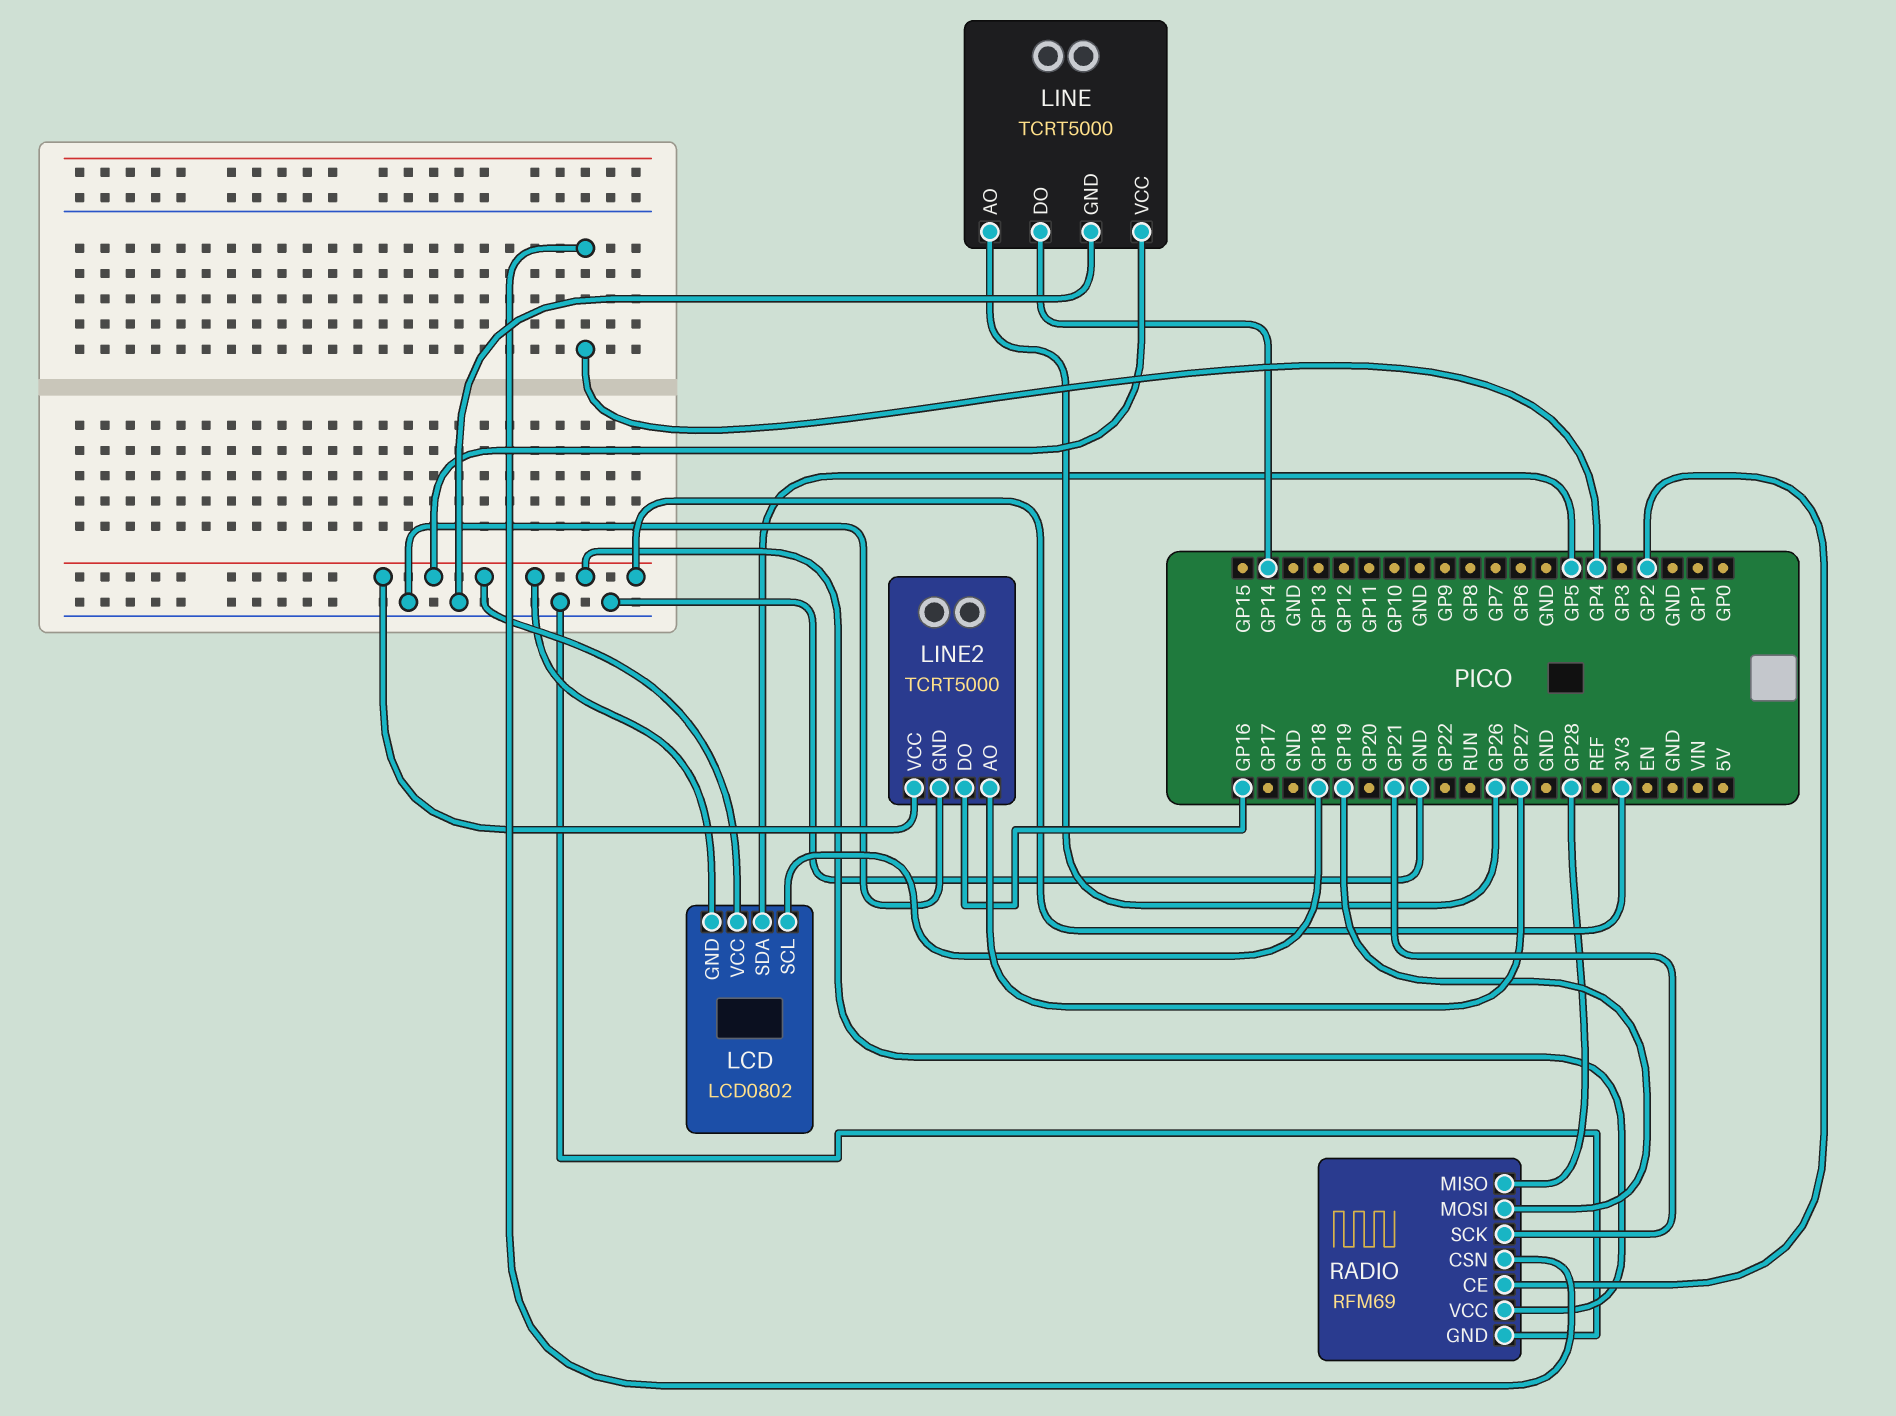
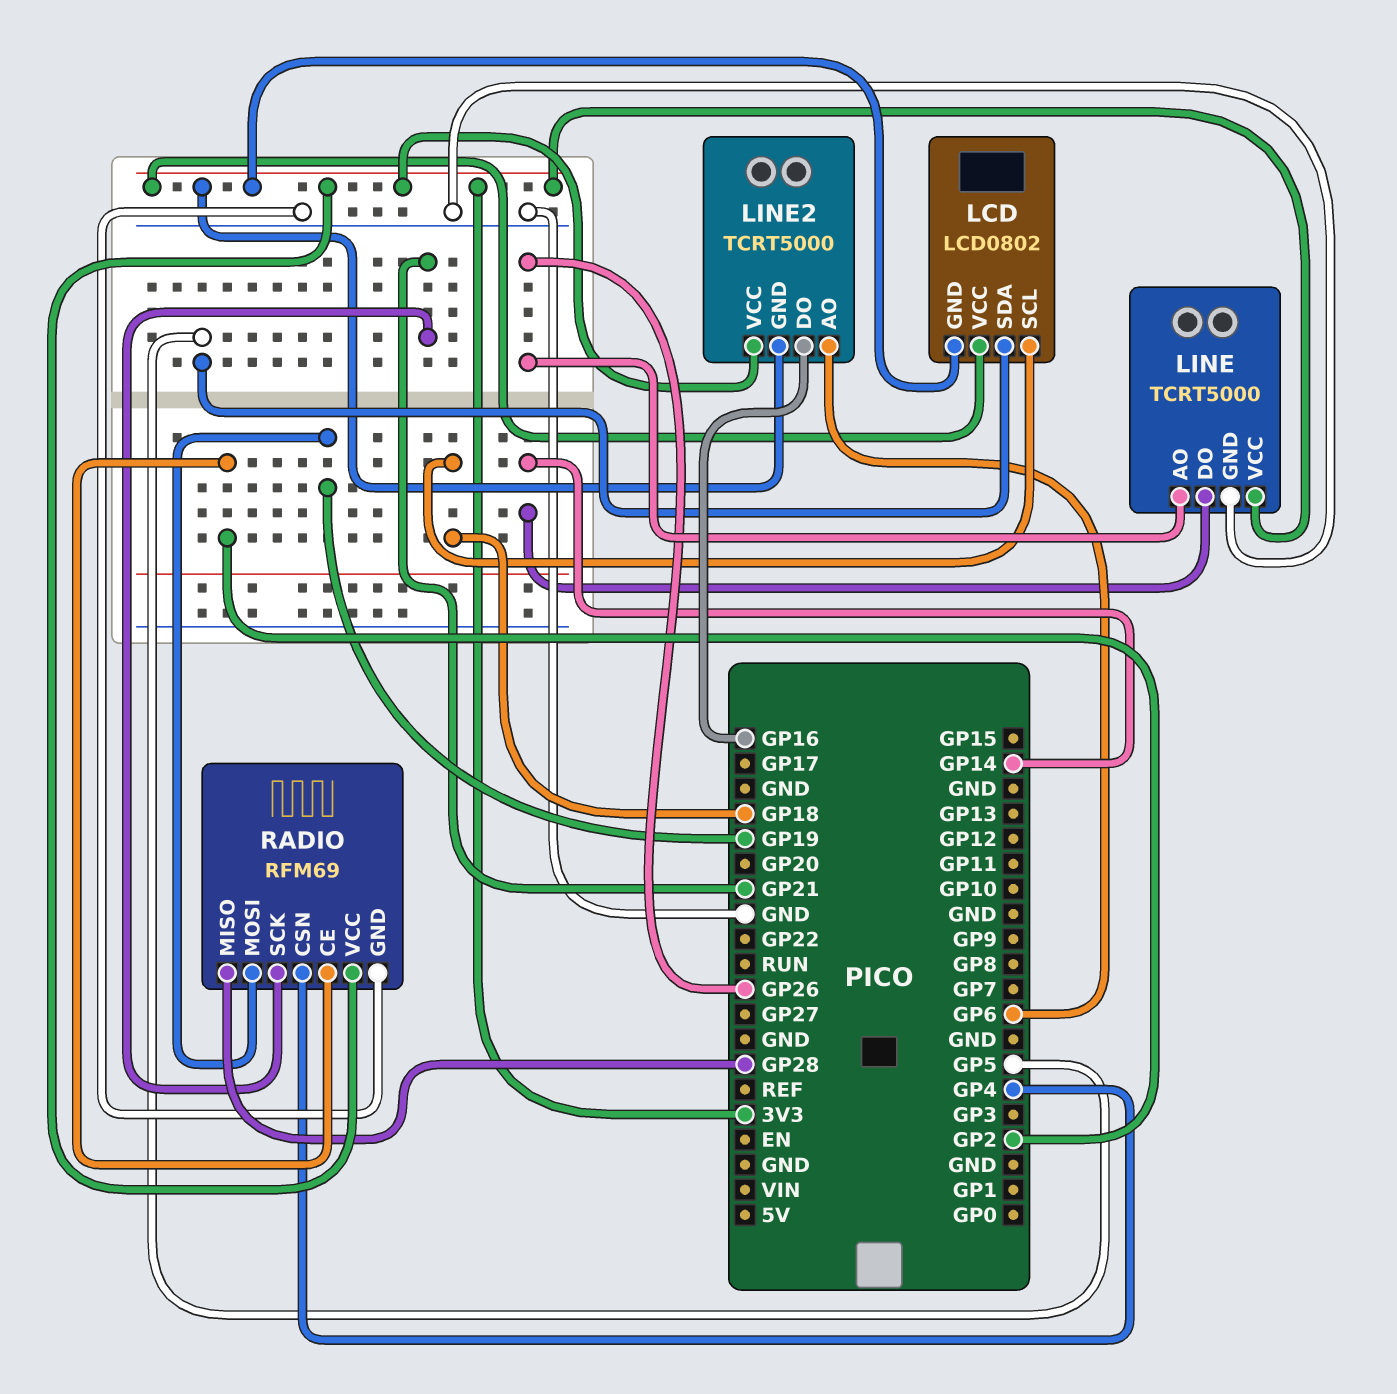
LINE2 pin AO: GP27 -> GP6
LINE2 pin GND: GND -> 3V3

